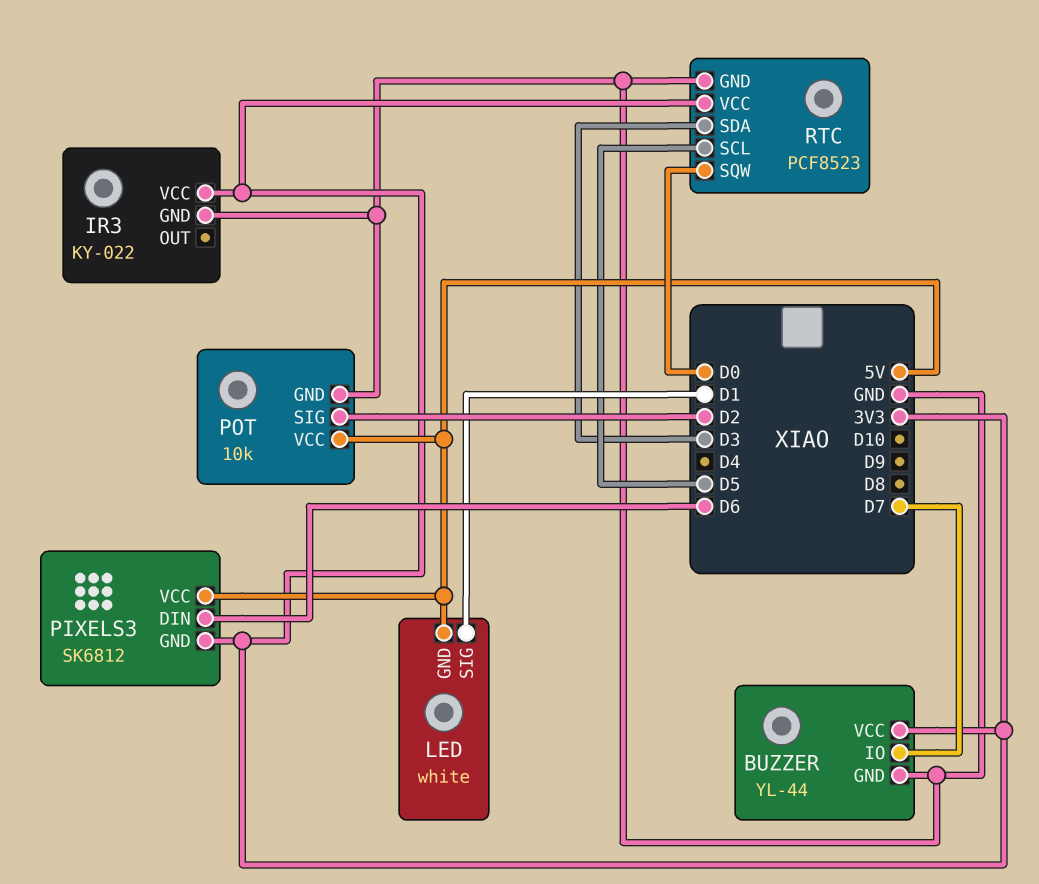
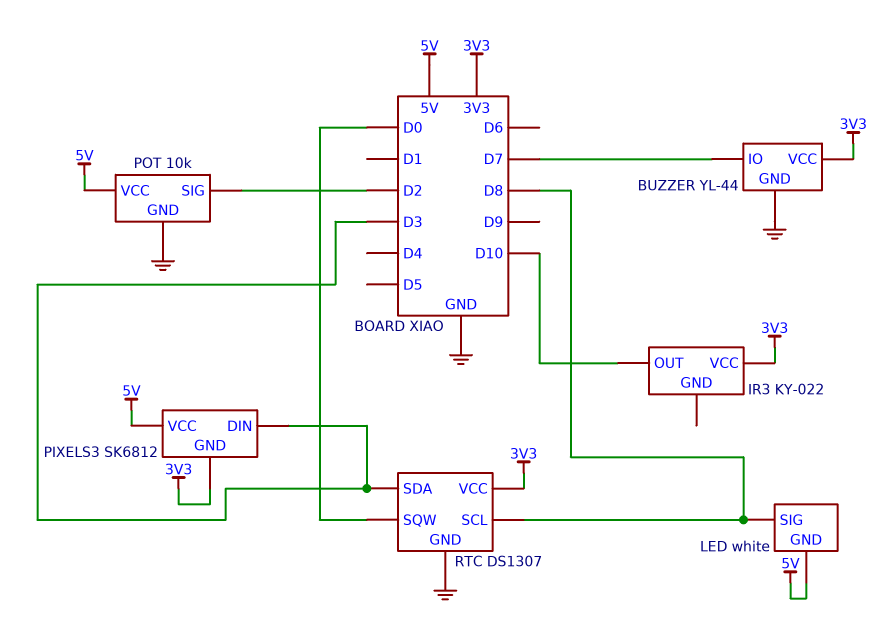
IR3 pin GND: GND -> none
IR3 pin OUT: none -> D10
LED pin SIG: D1 -> D8
PIXELS3 pin DIN: D6 -> D3
RTC: PCF8523 -> DS1307
RTC pin SCL: D5 -> D8

